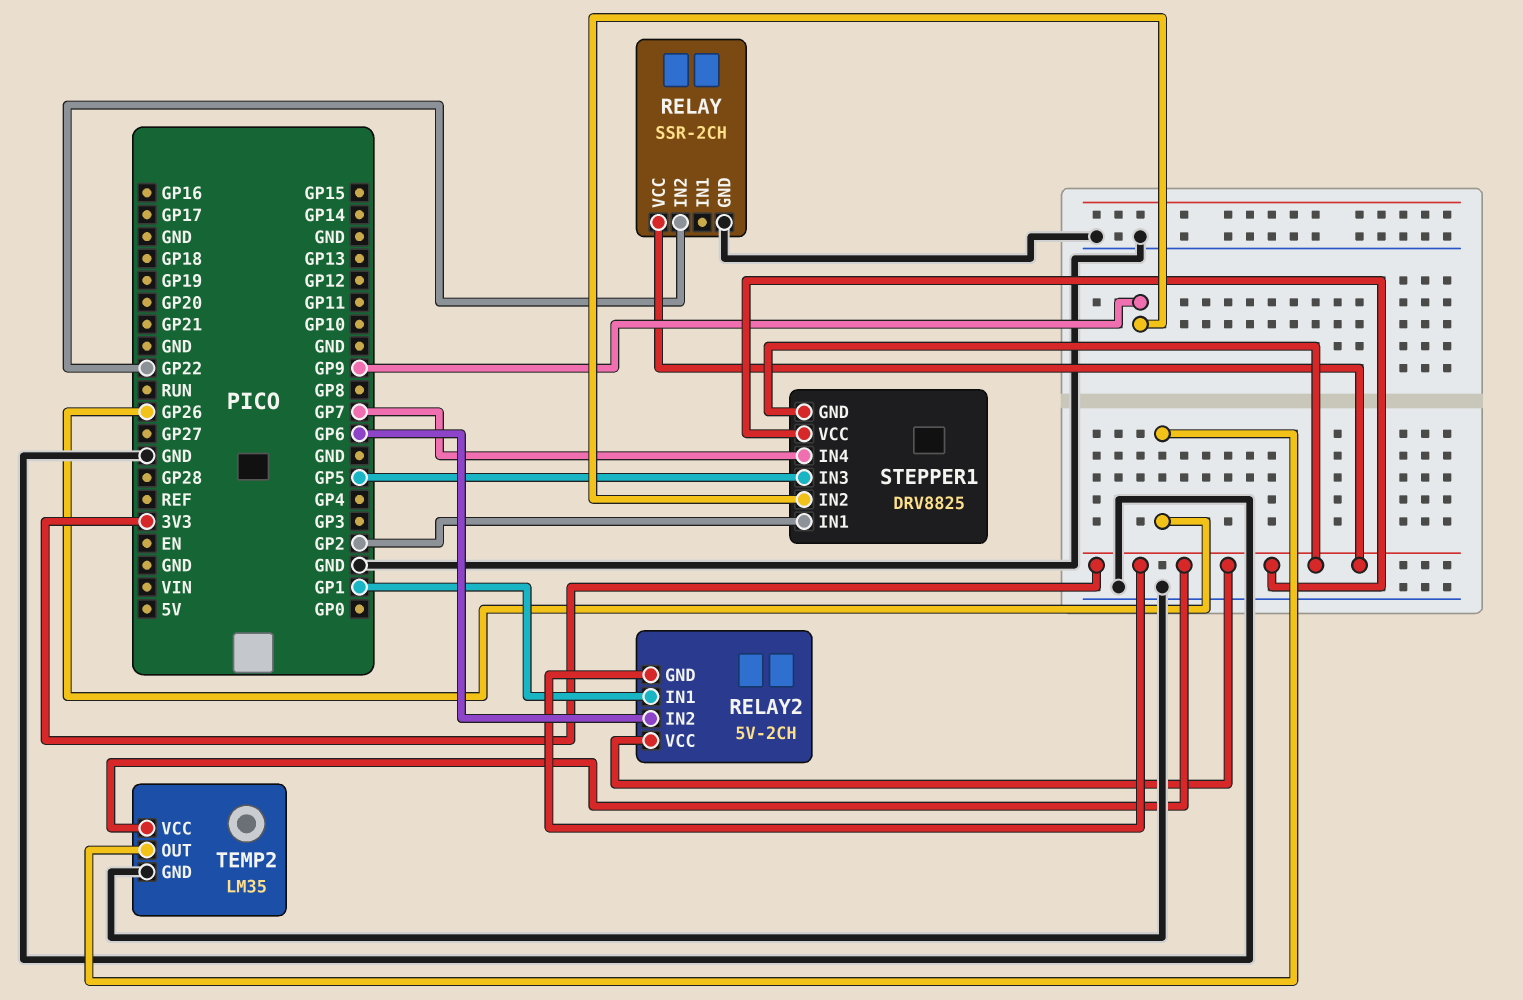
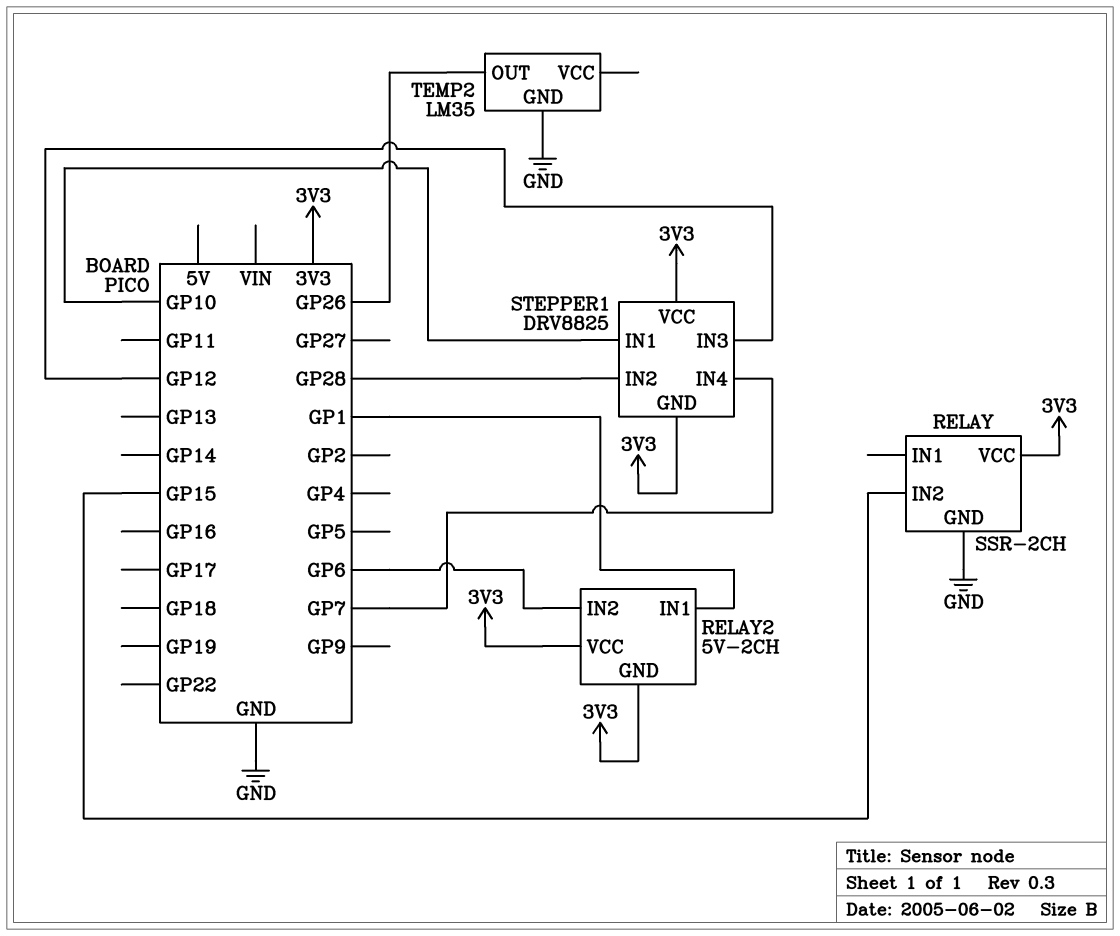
RELAY pin IN2: GP22 -> GP15
STEPPER1 pin IN1: GP2 -> GP10
STEPPER1 pin IN2: GP9 -> GP28
STEPPER1 pin IN3: GP5 -> GP12
TEMP2 pin VCC: 3V3 -> none

